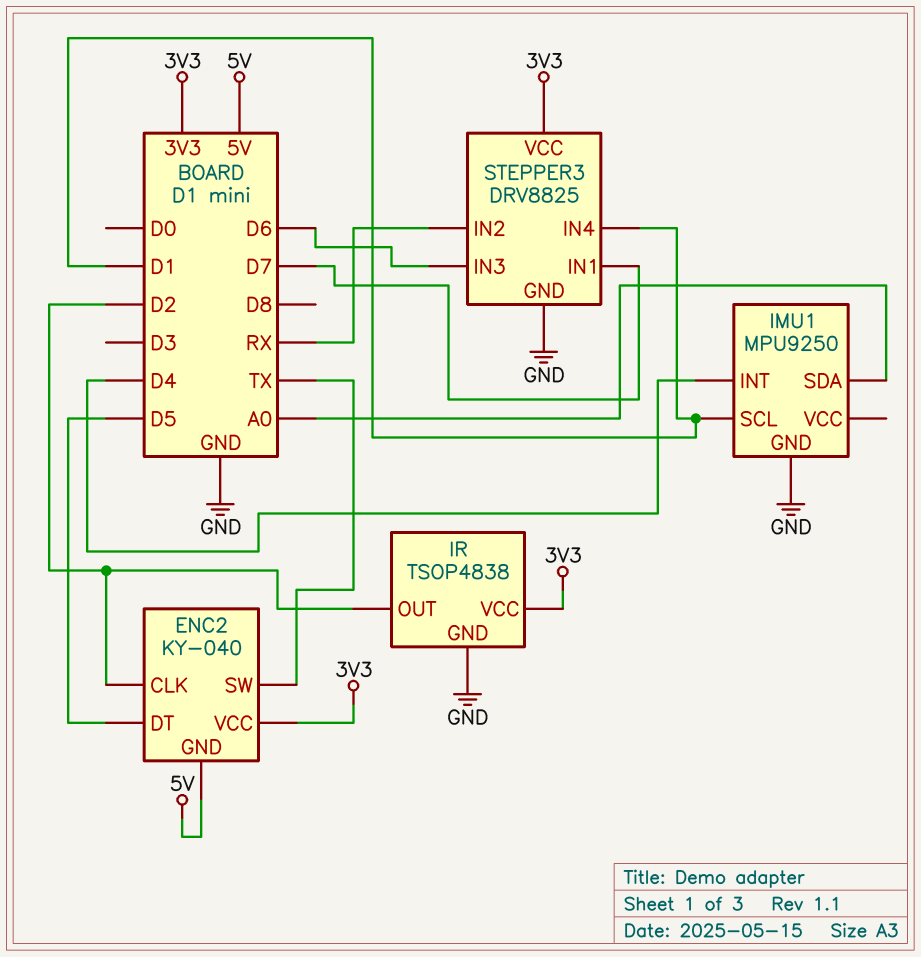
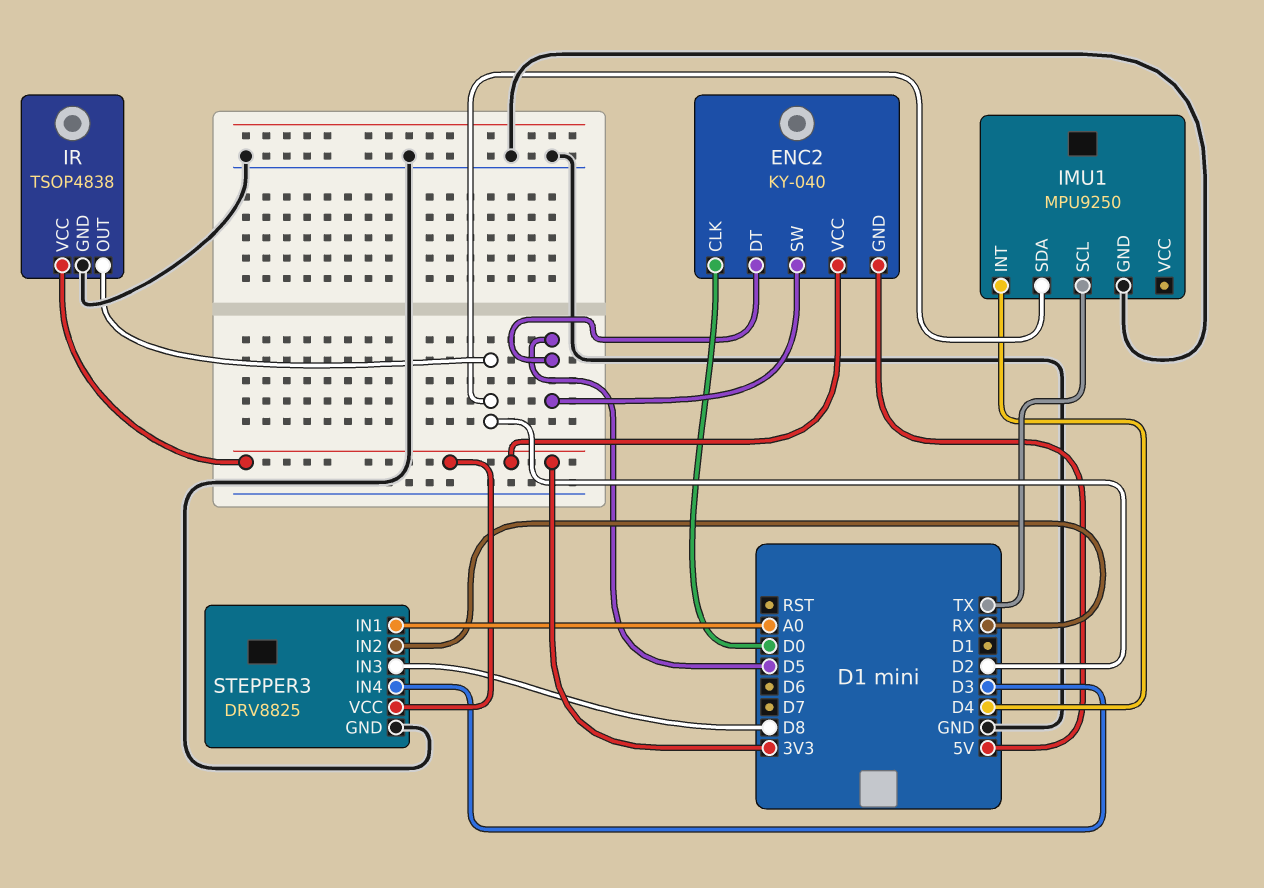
ENC2 pin CLK: D2 -> D0
ENC2 pin SW: TX -> D5
IMU1 pin SCL: D1 -> TX
IMU1 pin SDA: A0 -> D2
STEPPER3 pin IN1: D7 -> A0
STEPPER3 pin IN3: D6 -> D8
STEPPER3 pin IN4: D1 -> D3

